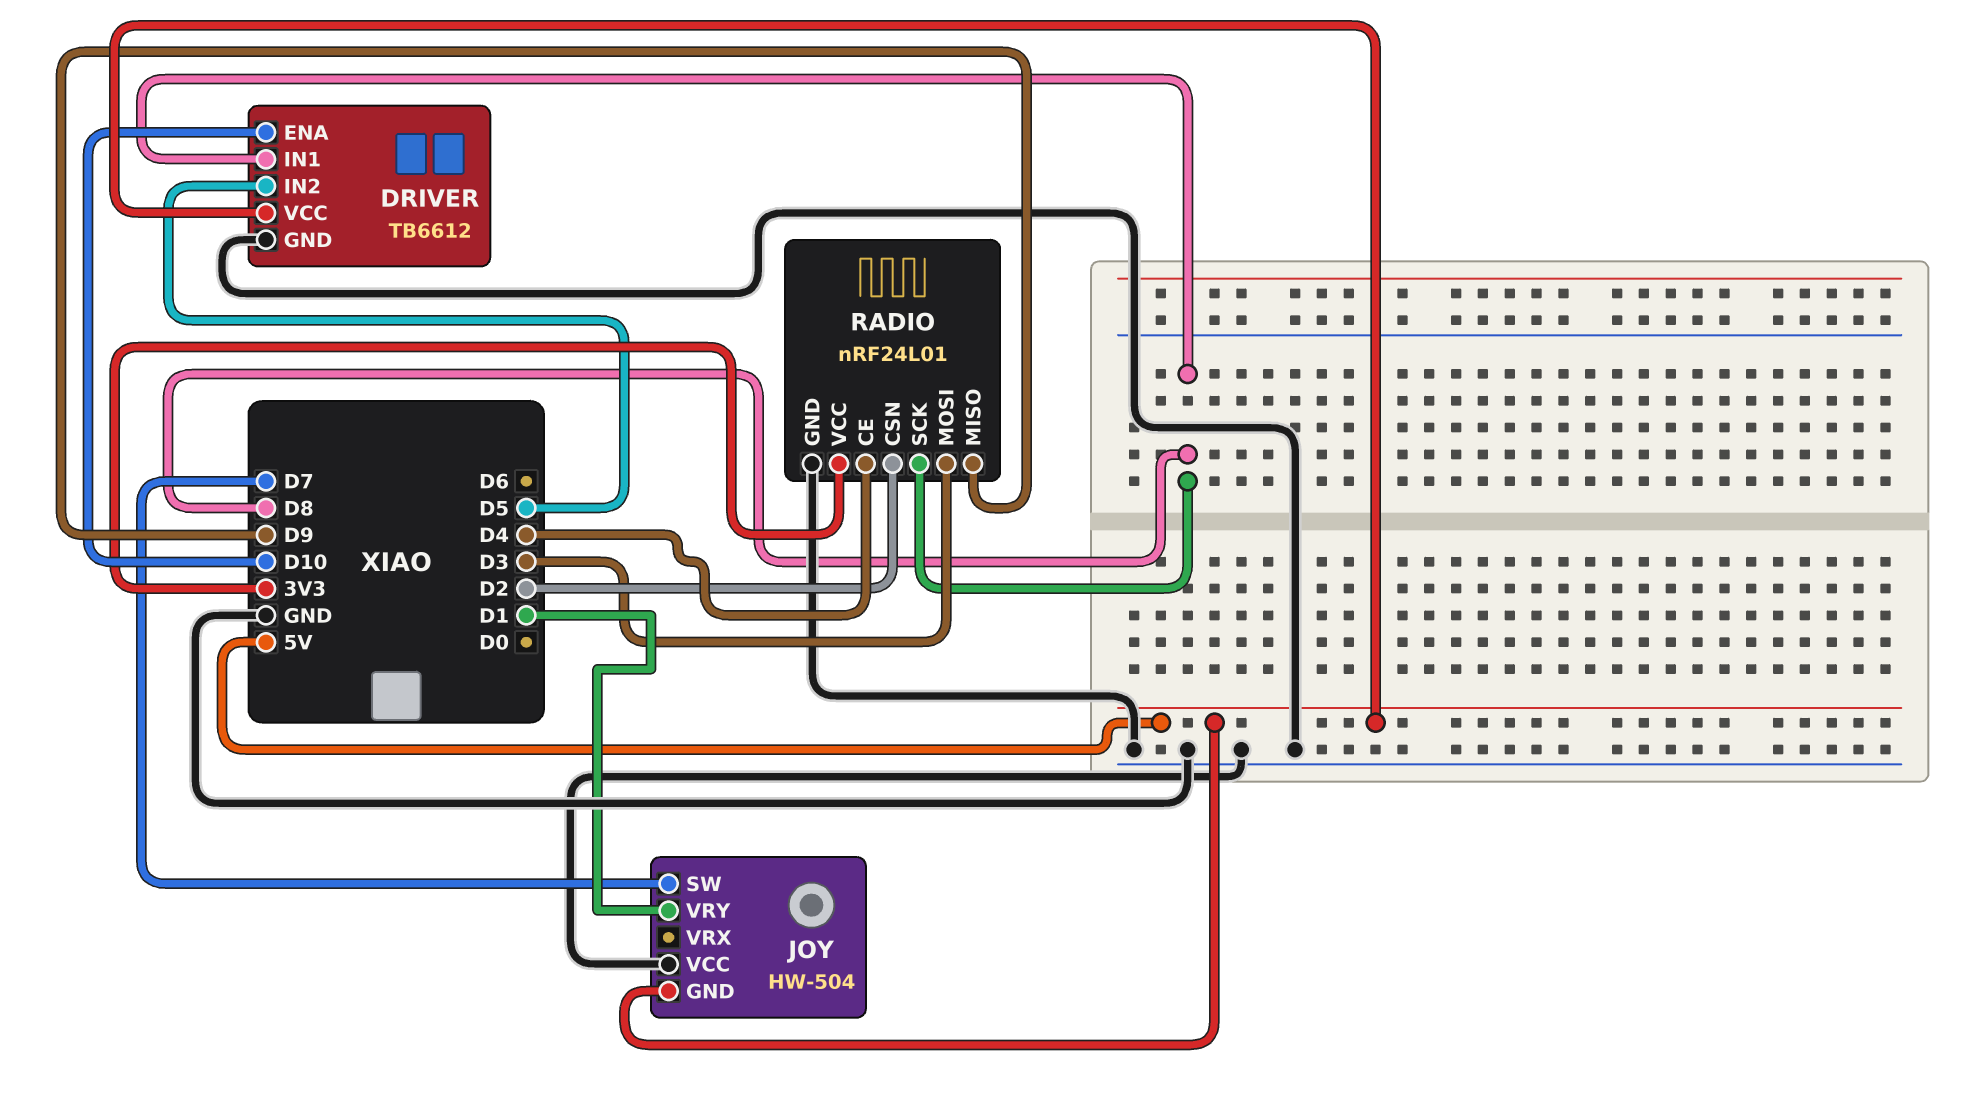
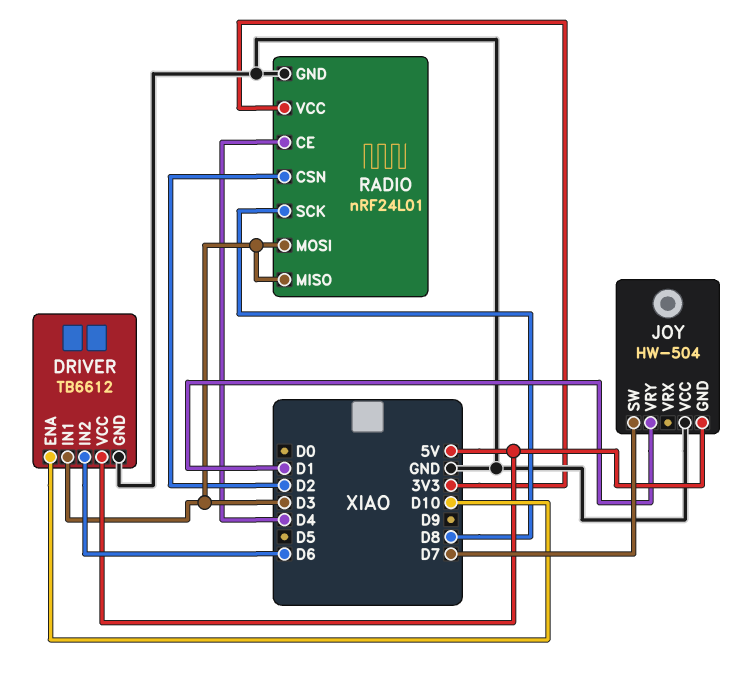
DRIVER pin IN1: D8 -> D3
DRIVER pin IN2: D5 -> D6
RADIO pin MISO: D9 -> D3

